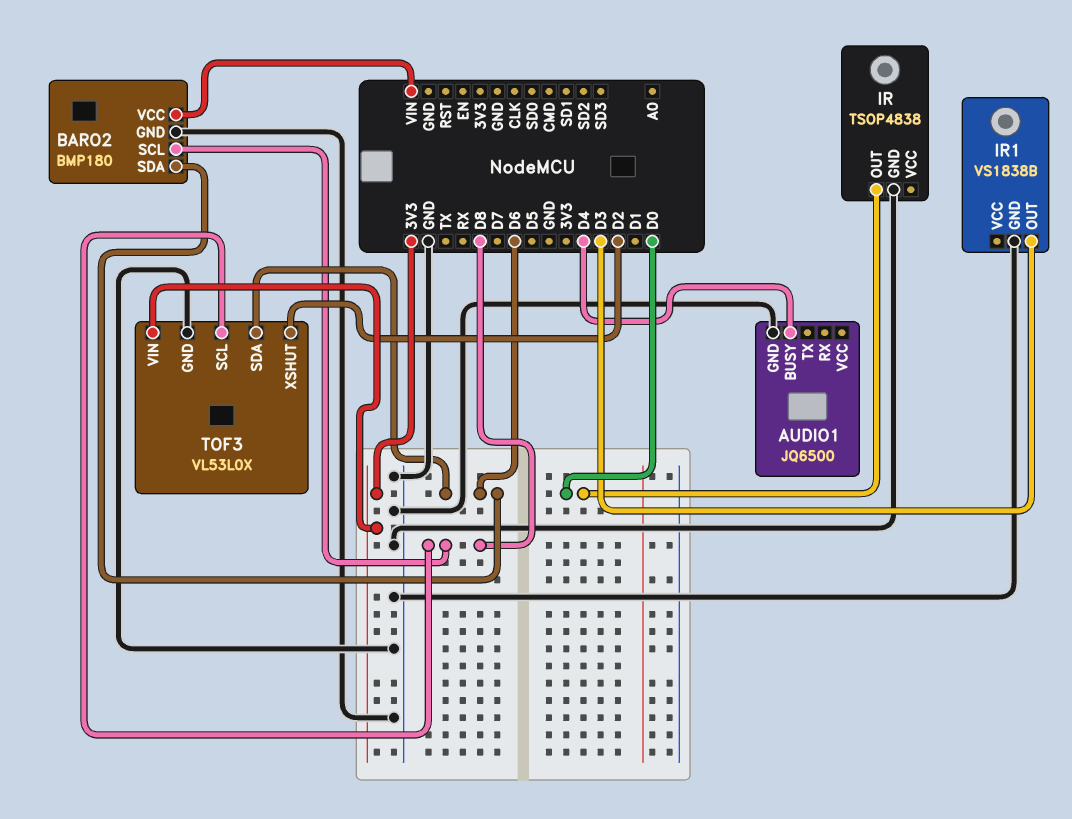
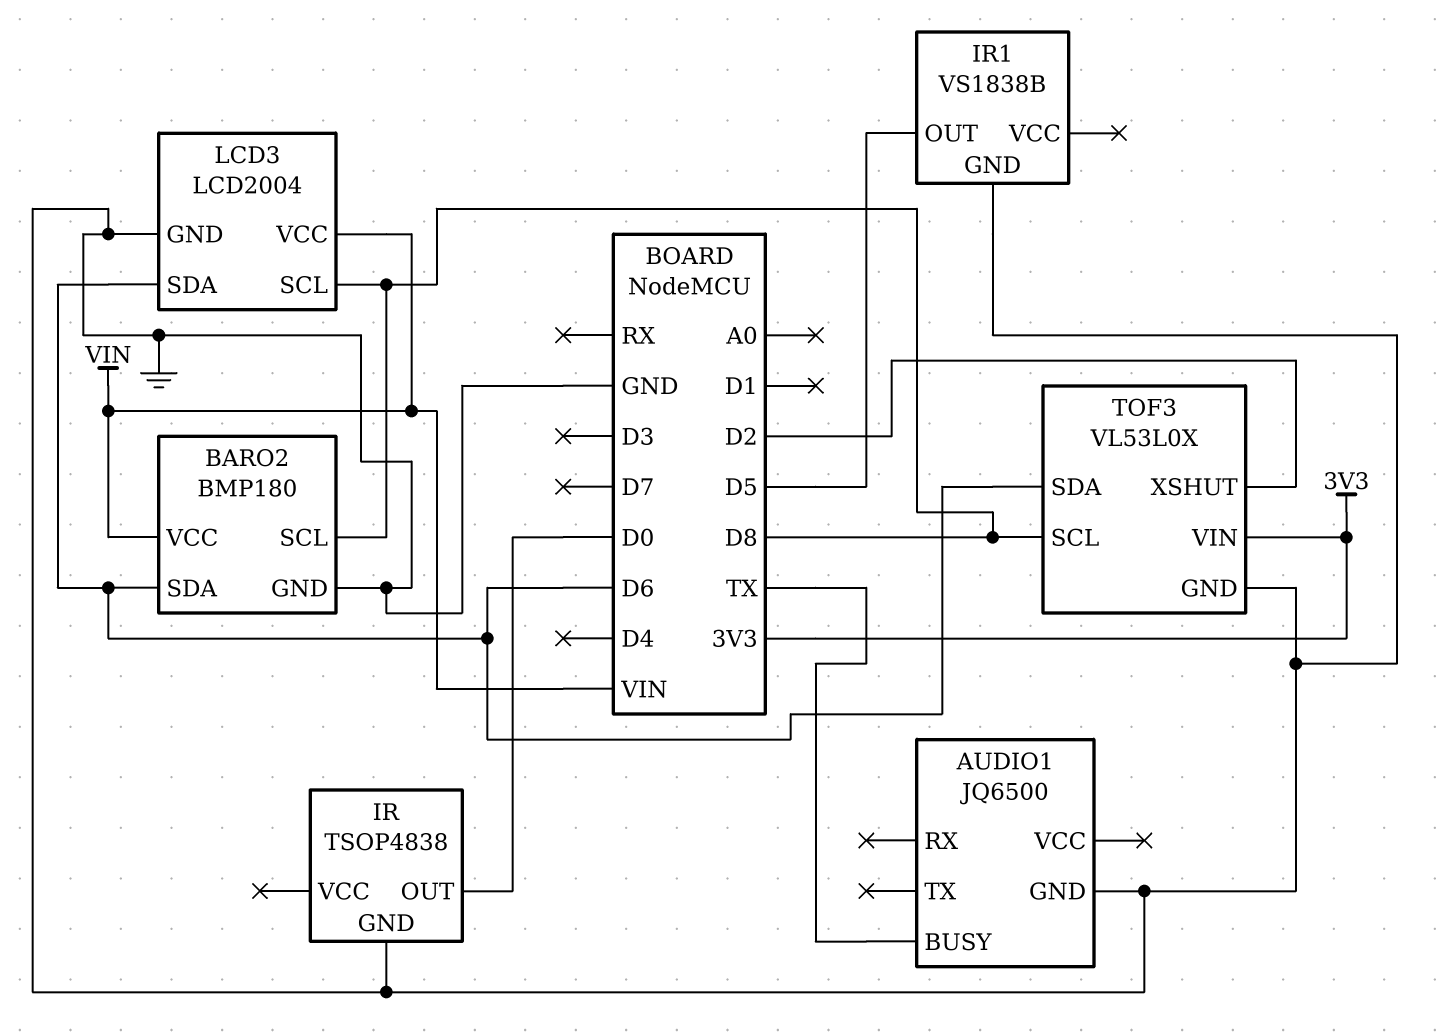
AUDIO1 pin BUSY: D4 -> TX
IR1 pin OUT: D3 -> D5
LCD3: none -> LCD2004
LCD3 pin GND: none -> GND
LCD3 pin SCL: none -> D8
LCD3 pin SDA: none -> D6
LCD3 pin VCC: none -> VIN

